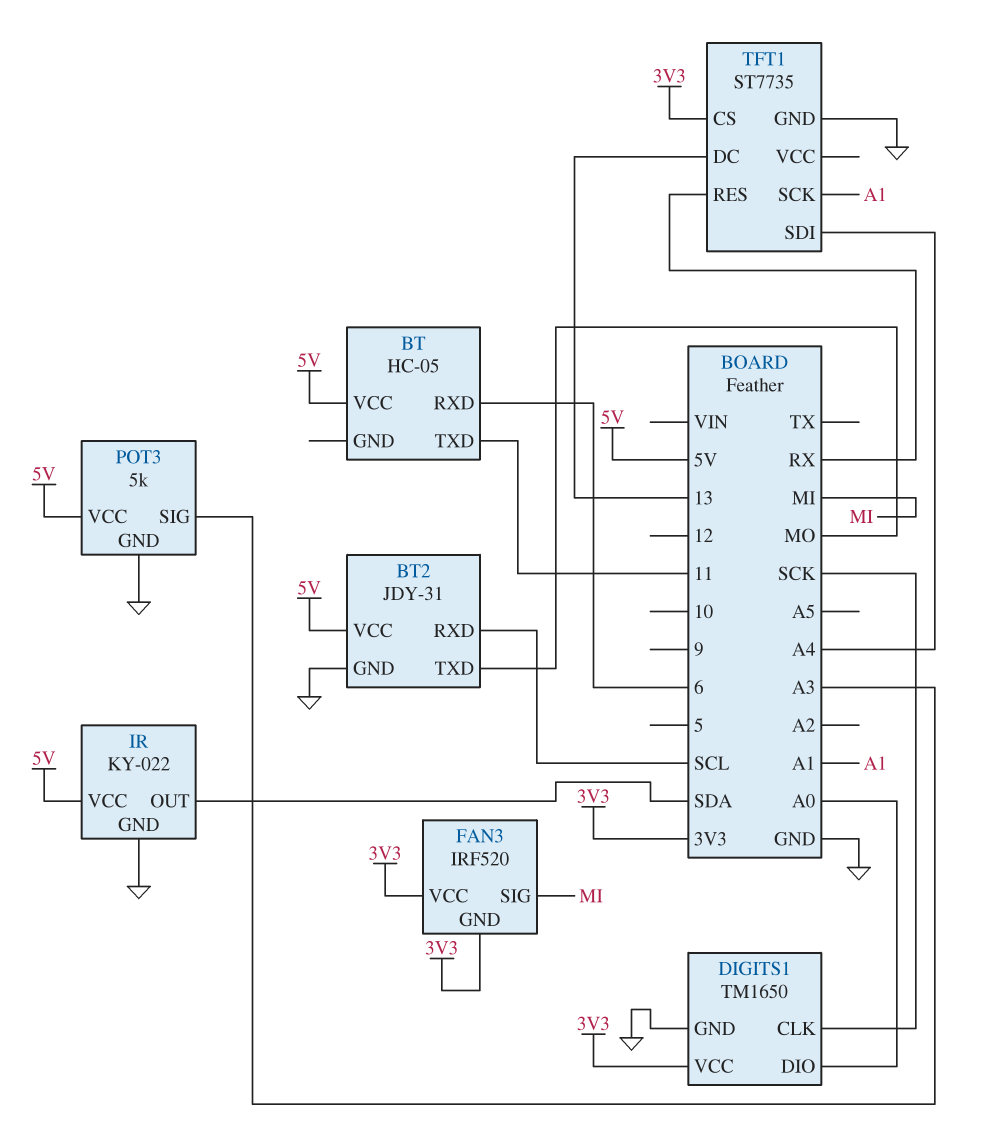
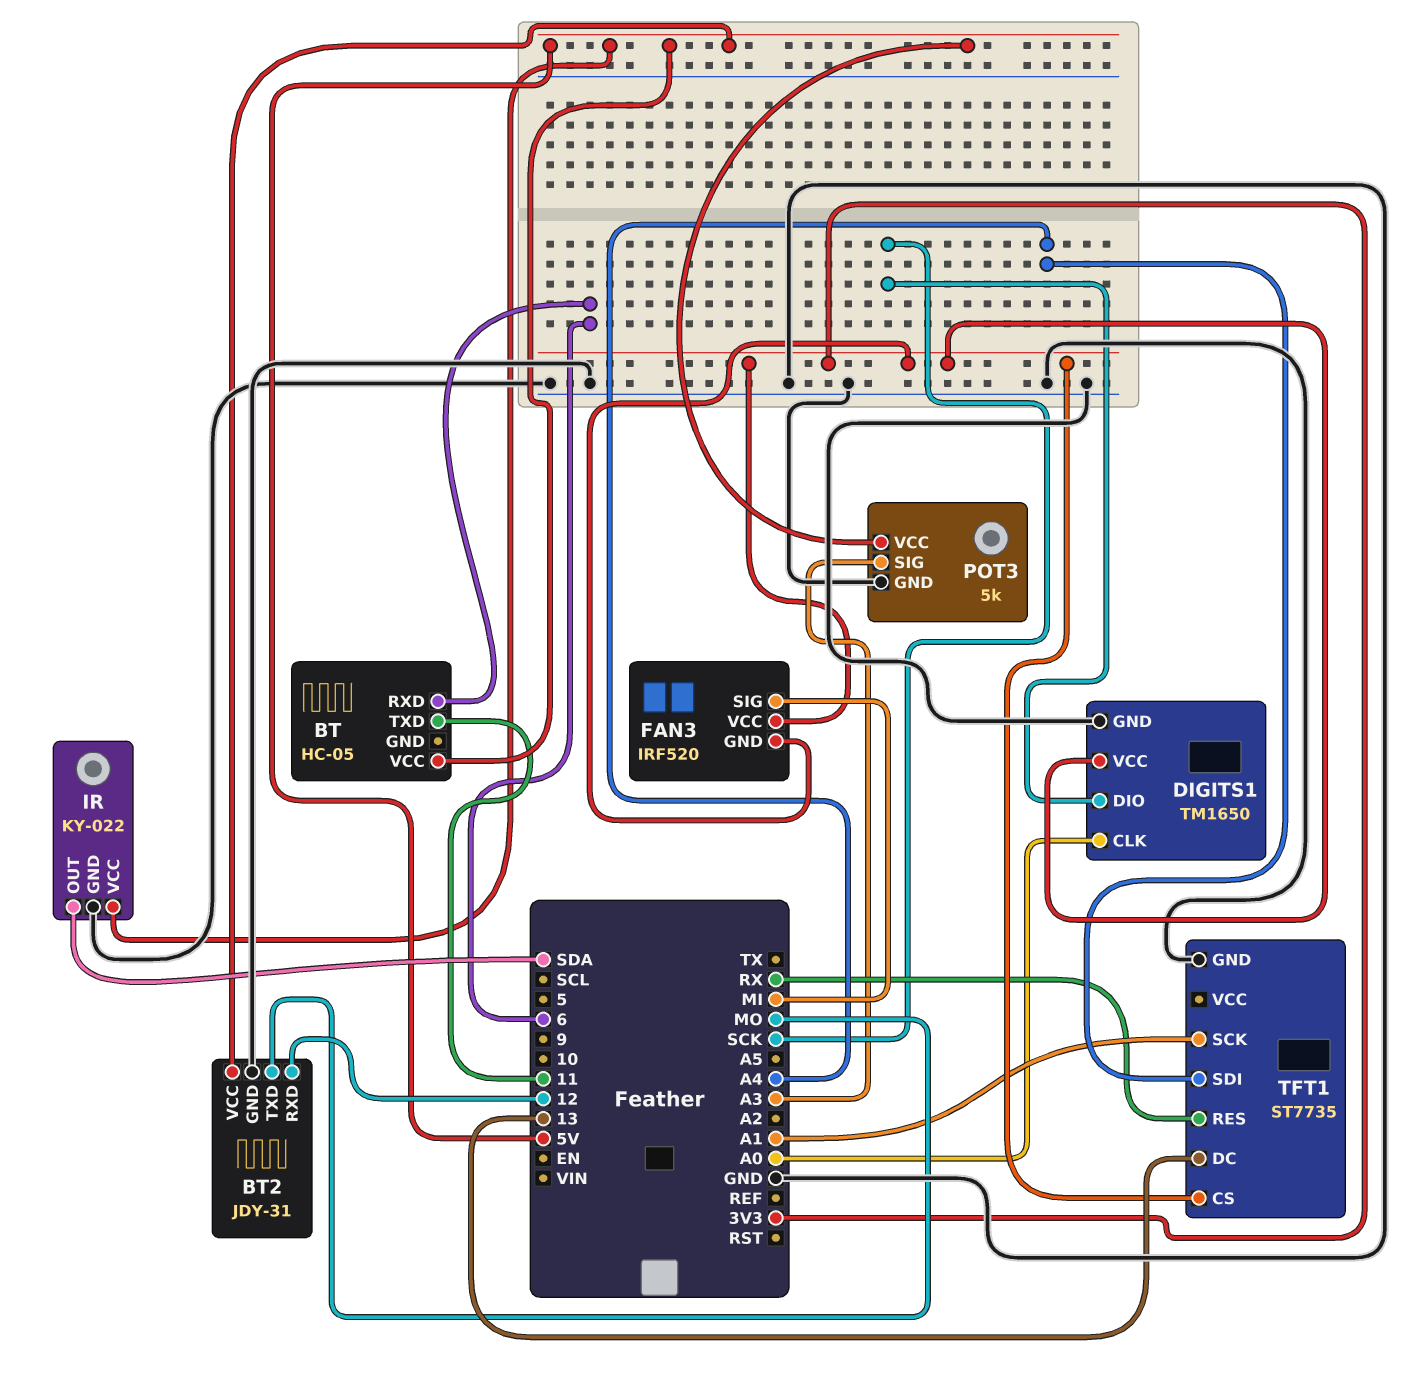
BT2 pin RXD: SCL -> 12
DIGITS1 pin CLK: SCK -> A0
DIGITS1 pin DIO: A0 -> SCK

